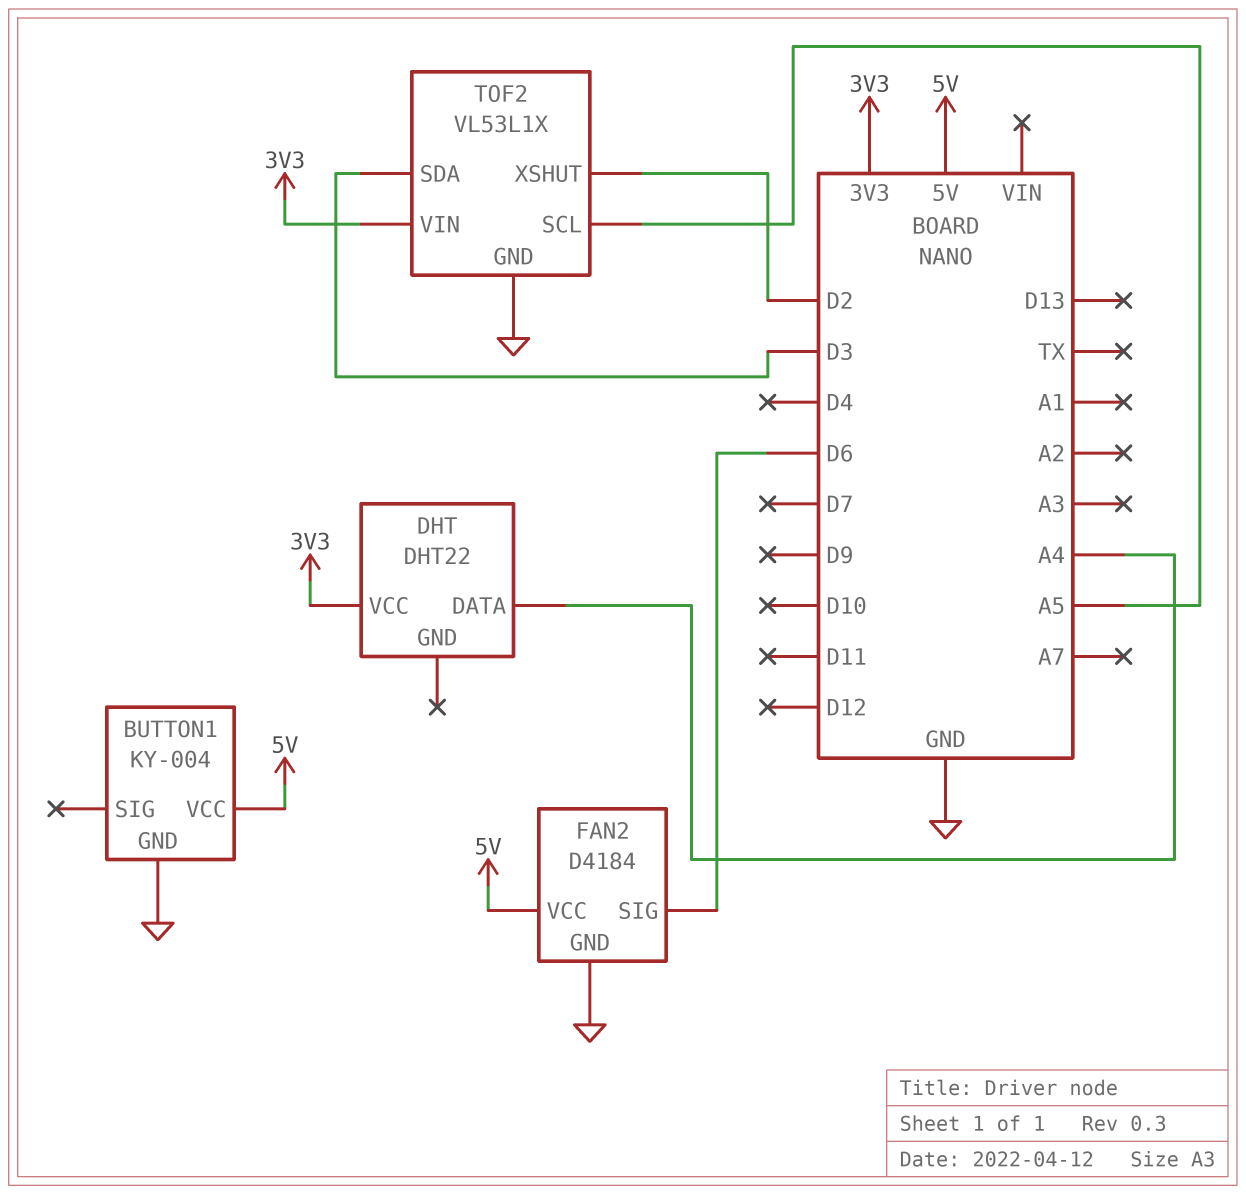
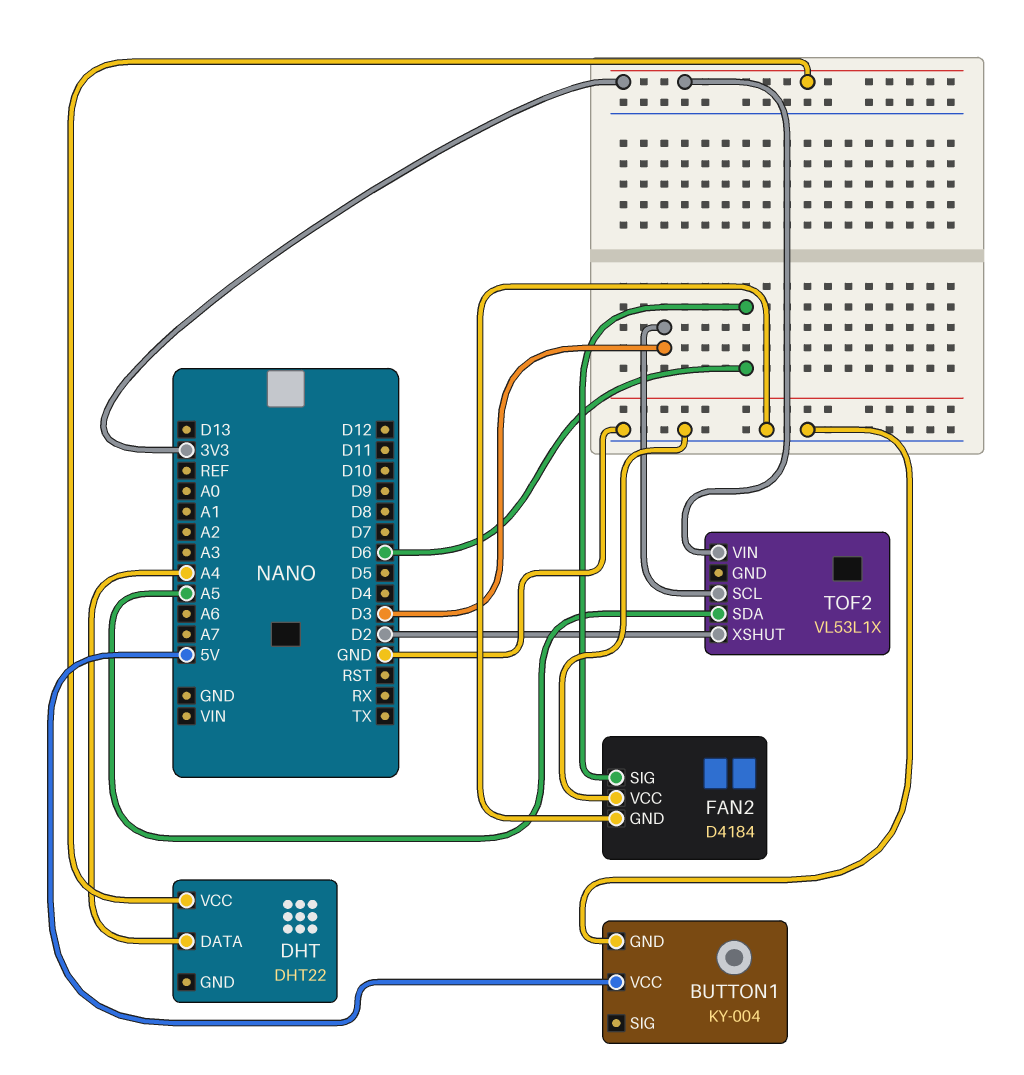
FAN2 pin VCC: 5V -> GND
TOF2 pin GND: GND -> none
TOF2 pin SCL: A5 -> D3
TOF2 pin SDA: D3 -> A5

